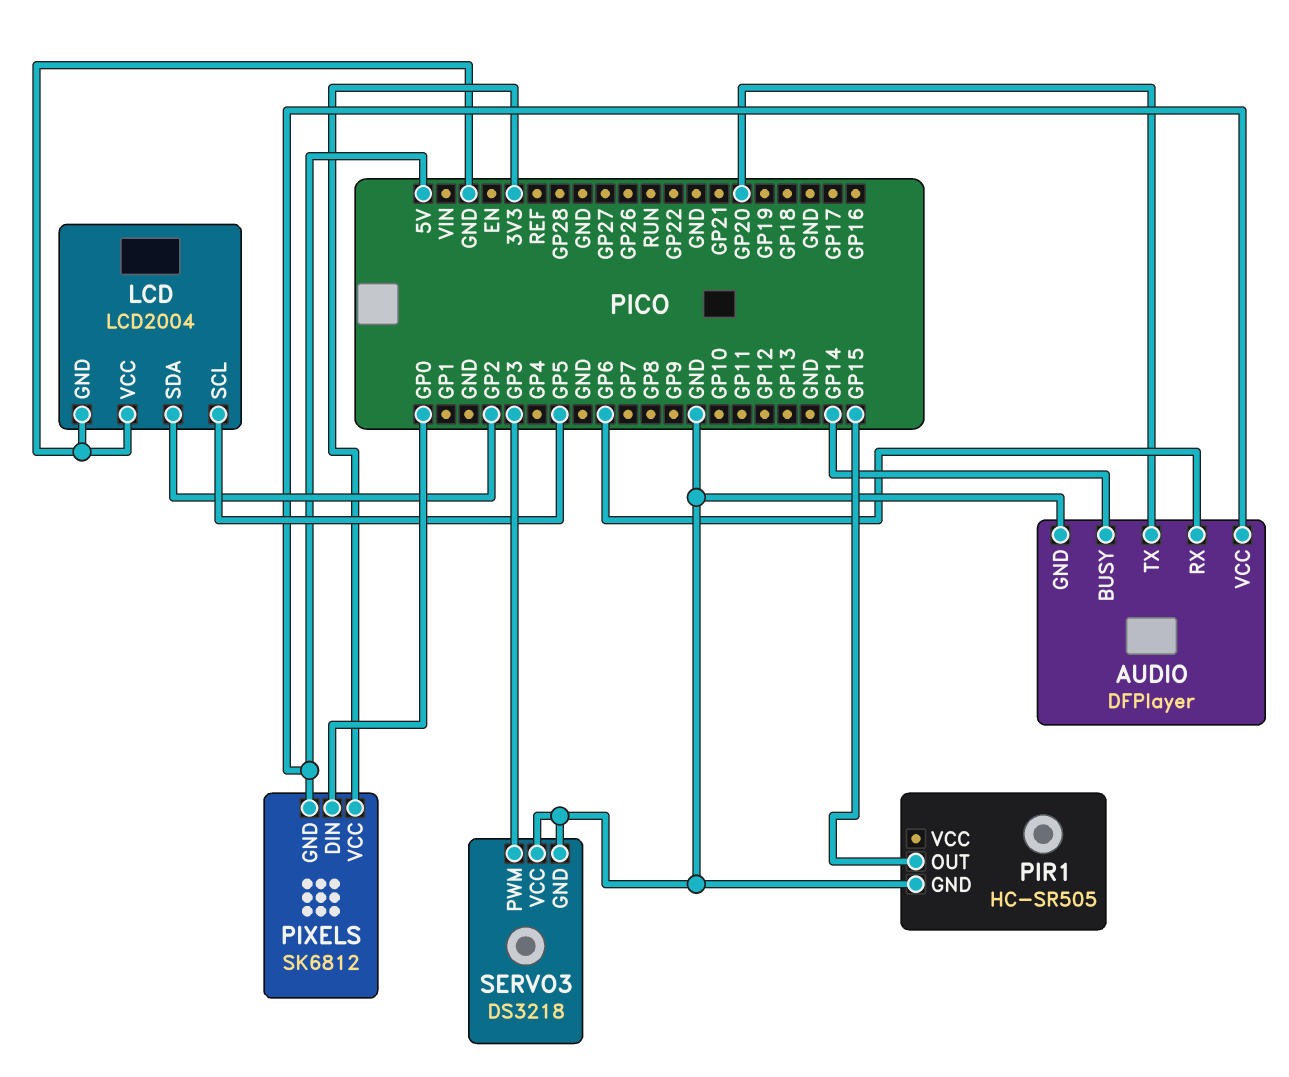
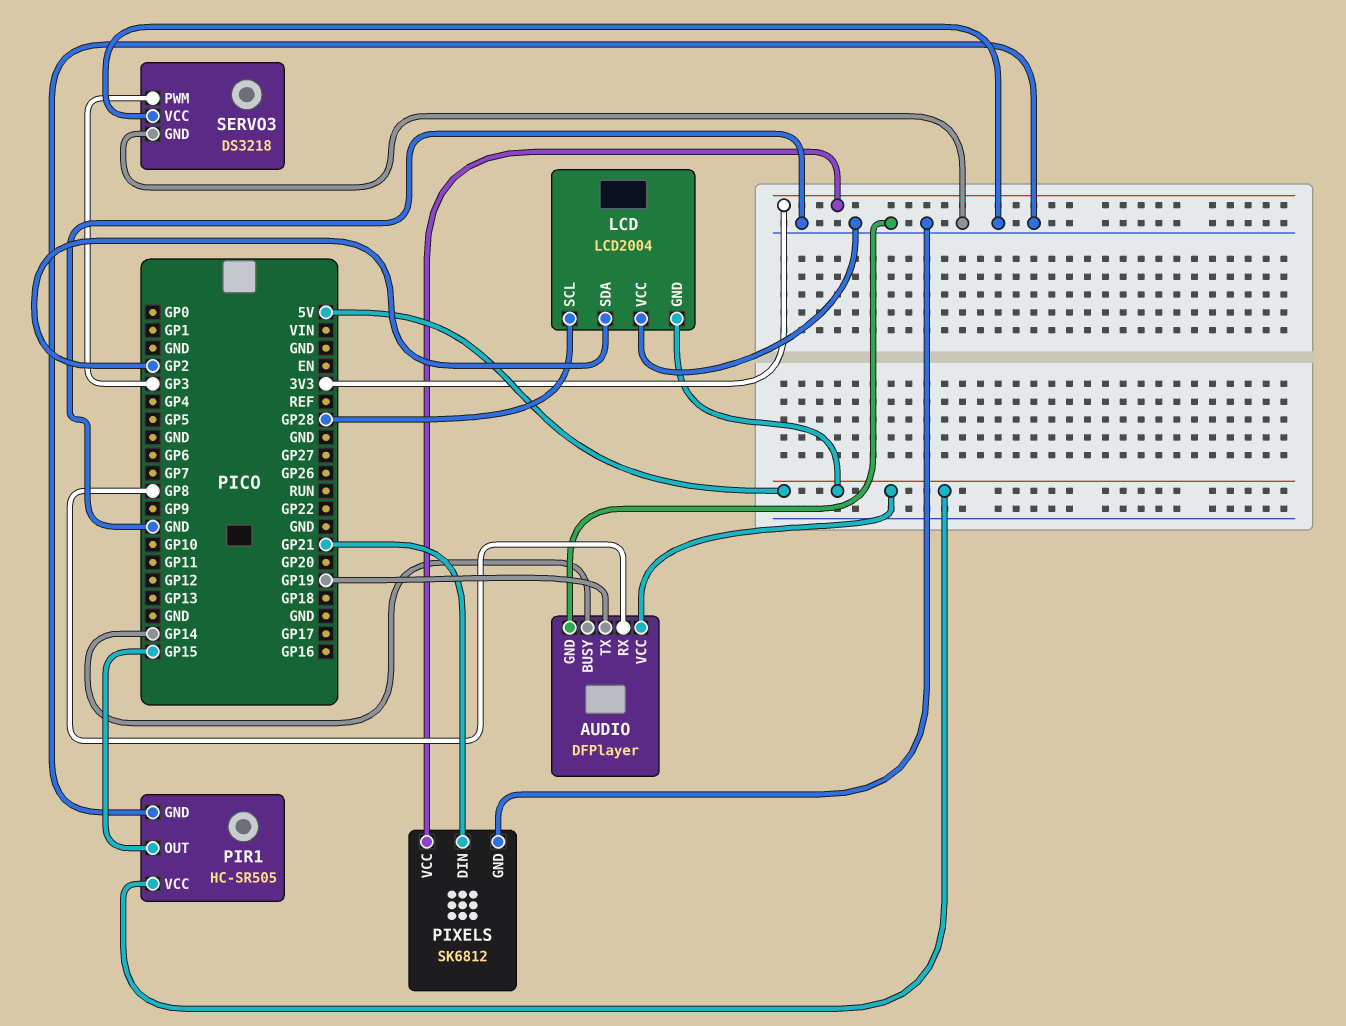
AUDIO pin RX: GP6 -> GP8
AUDIO pin TX: GP20 -> GP19
LCD pin GND: GND -> 5V
LCD pin SCL: GP5 -> GP28
PIR1 pin VCC: none -> 5V
PIXELS pin DIN: GP0 -> GP21
PIXELS pin GND: 5V -> GND

